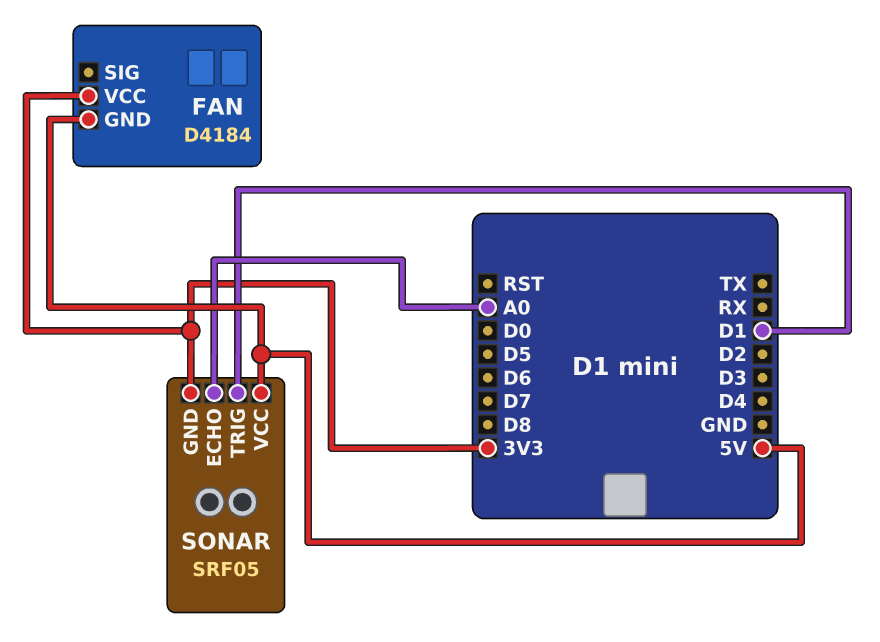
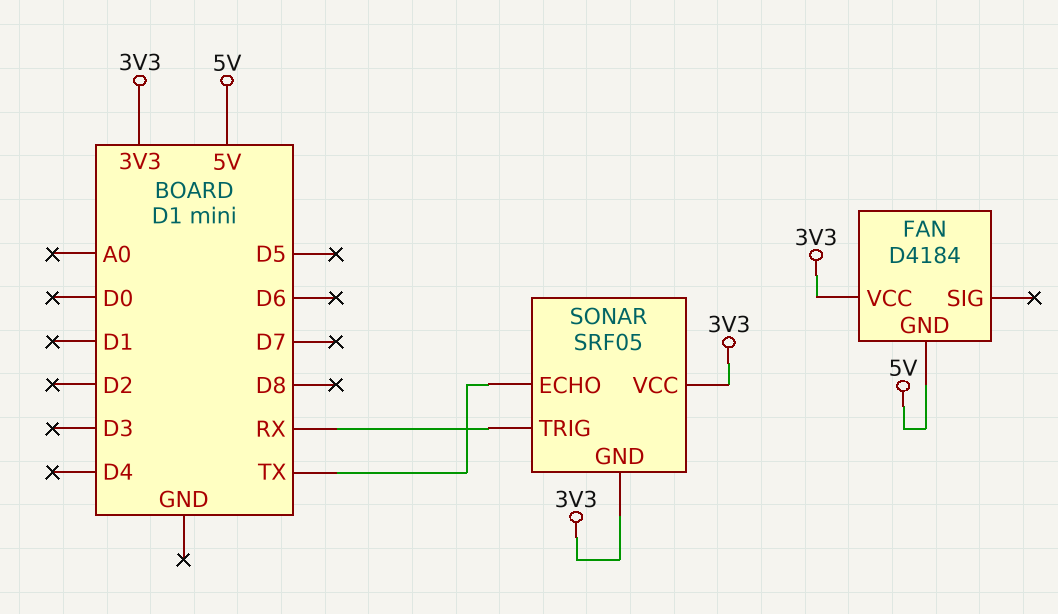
SONAR pin ECHO: A0 -> TX
SONAR pin TRIG: D1 -> RX
SONAR pin VCC: 5V -> 3V3

